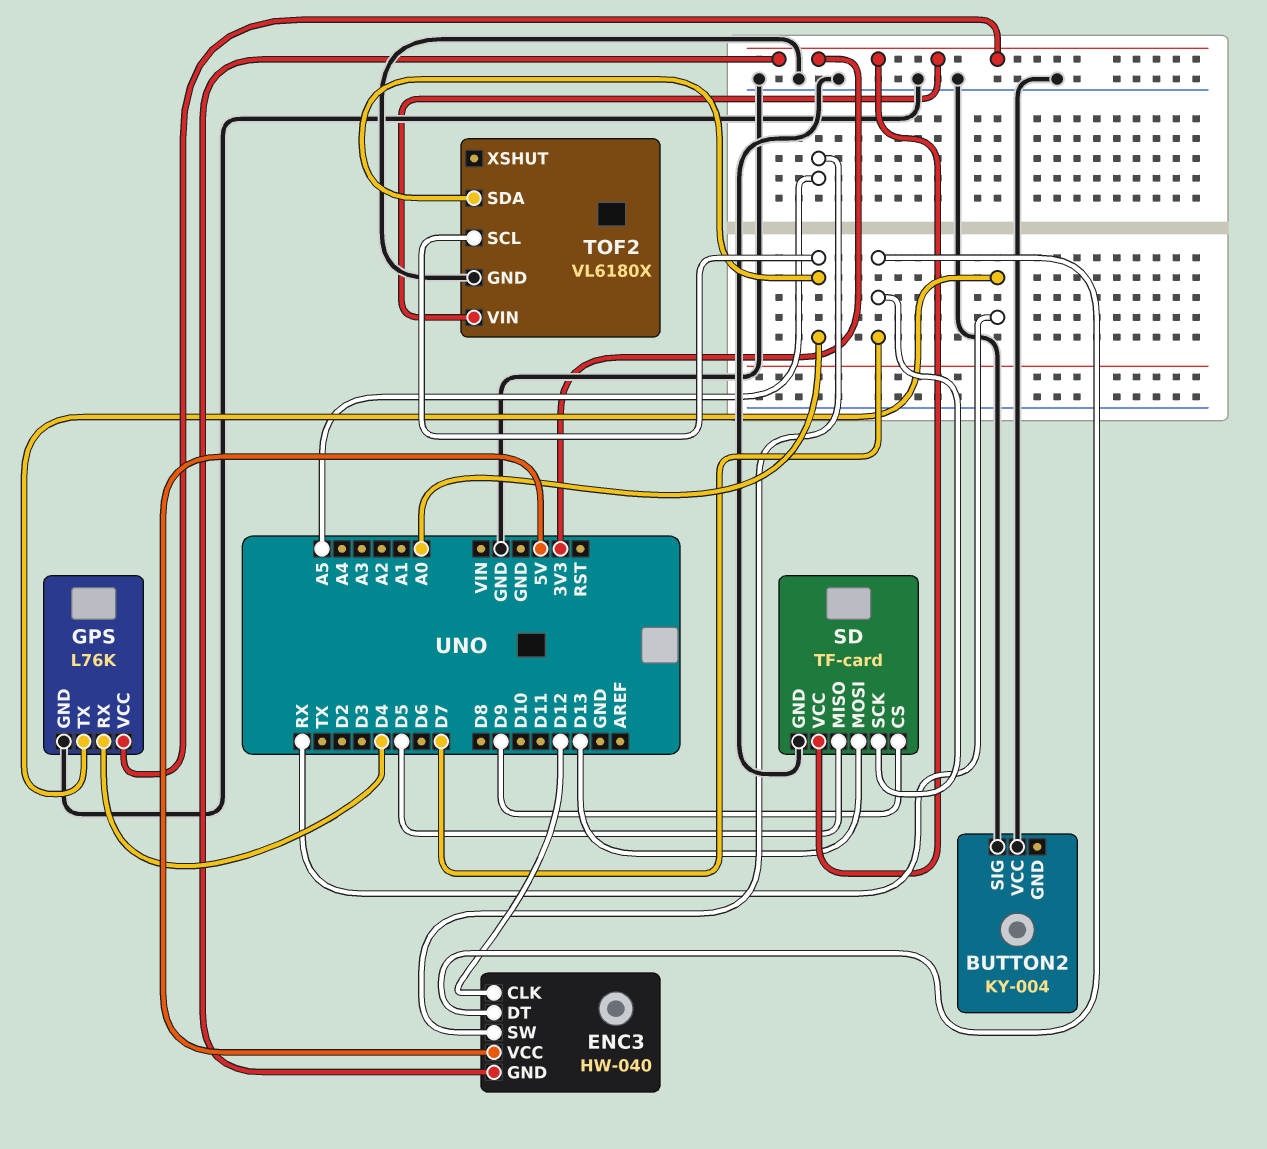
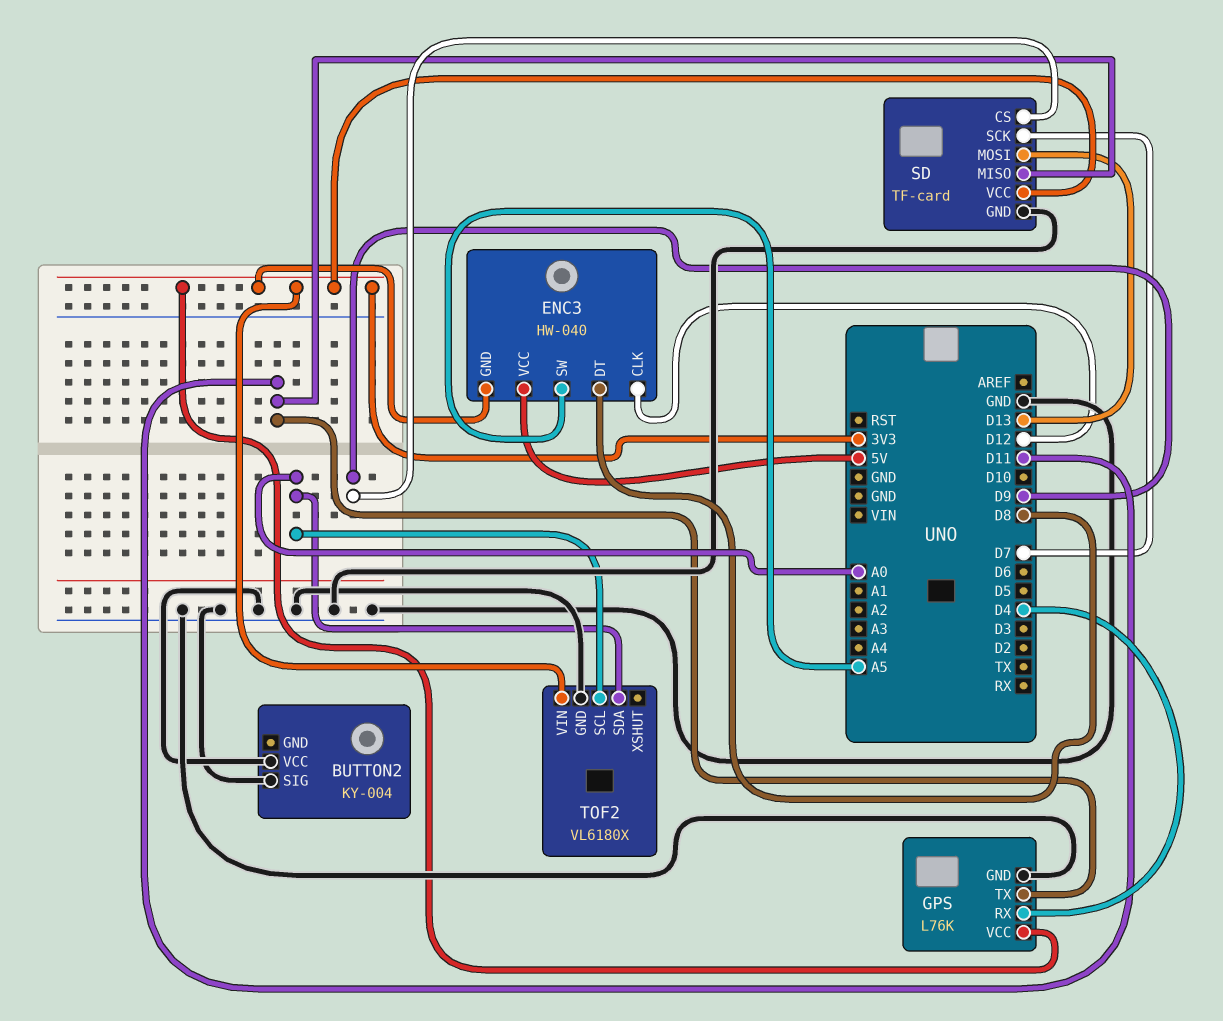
ENC3 pin DT: D7 -> D8
GPS pin TX: RX -> D11
SD pin MISO: D5 -> D11

